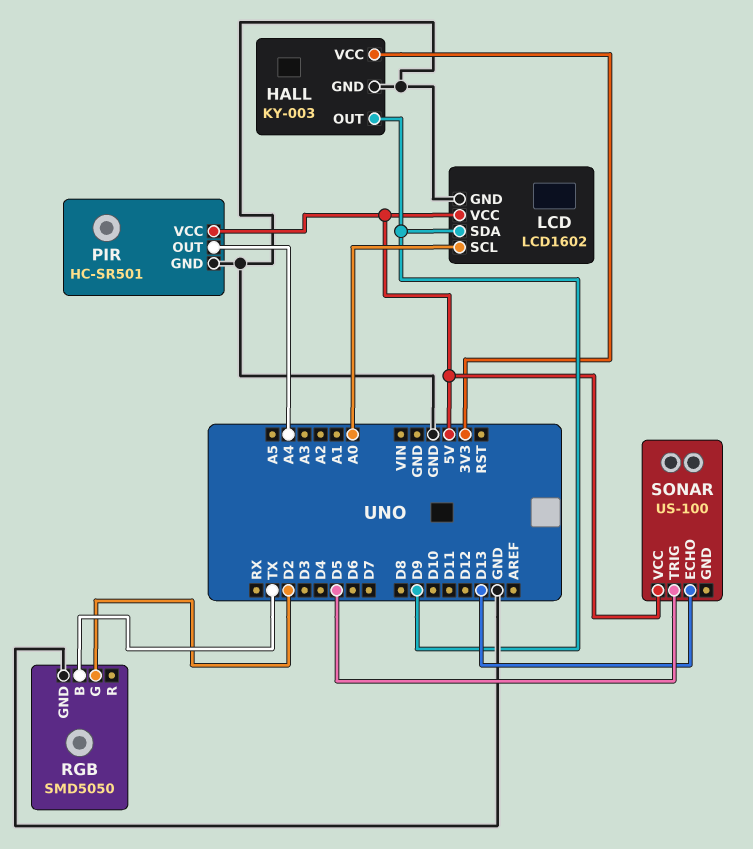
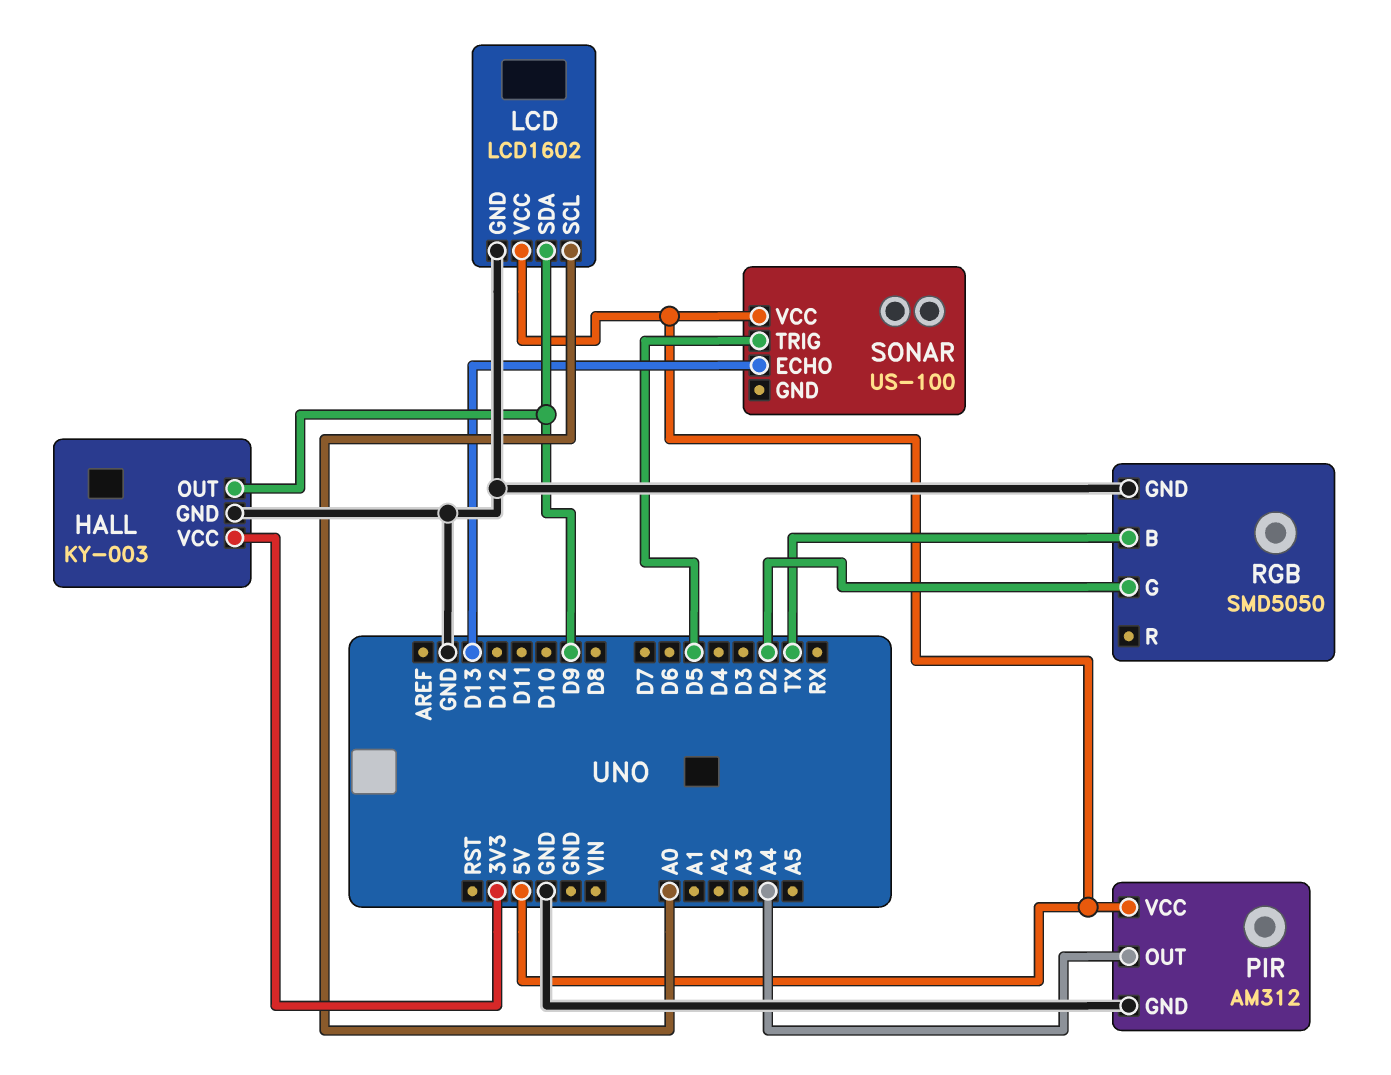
PIR: HC-SR501 -> AM312

